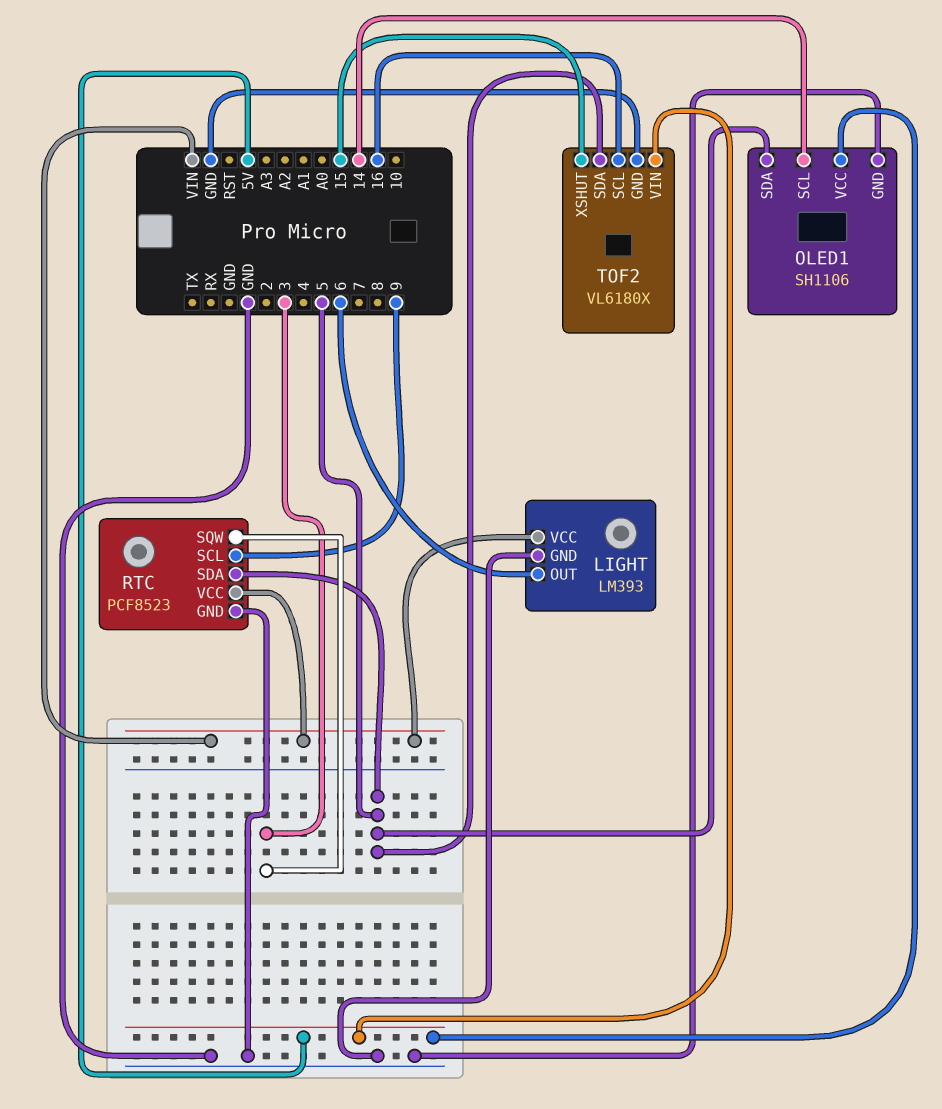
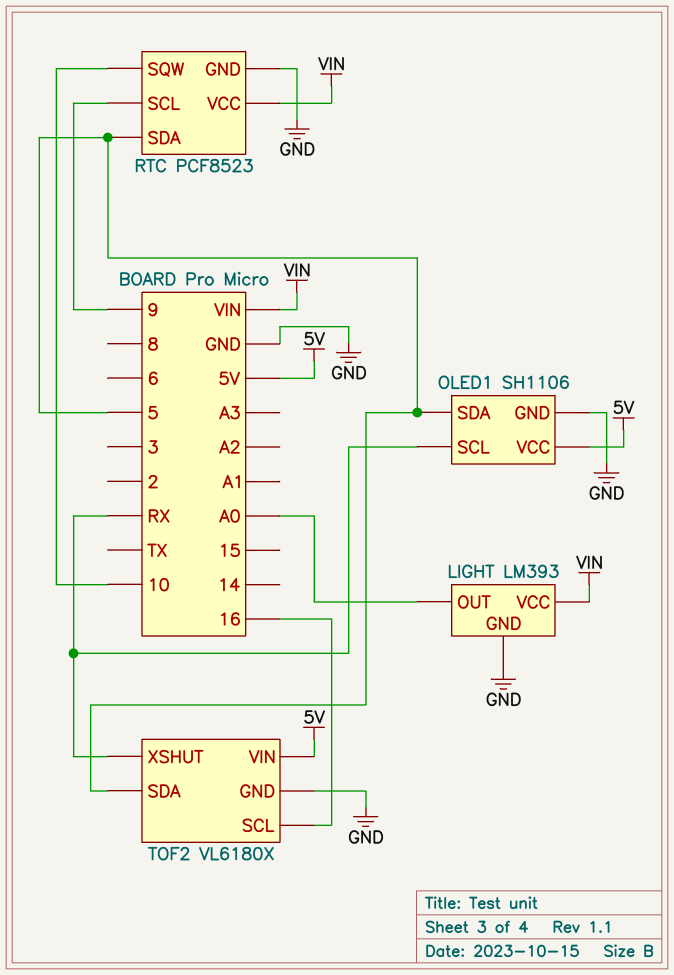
LIGHT pin OUT: 6 -> A0
OLED1 pin SCL: 14 -> RX
RTC pin SQW: 3 -> 10
TOF2 pin XSHUT: 15 -> RX

